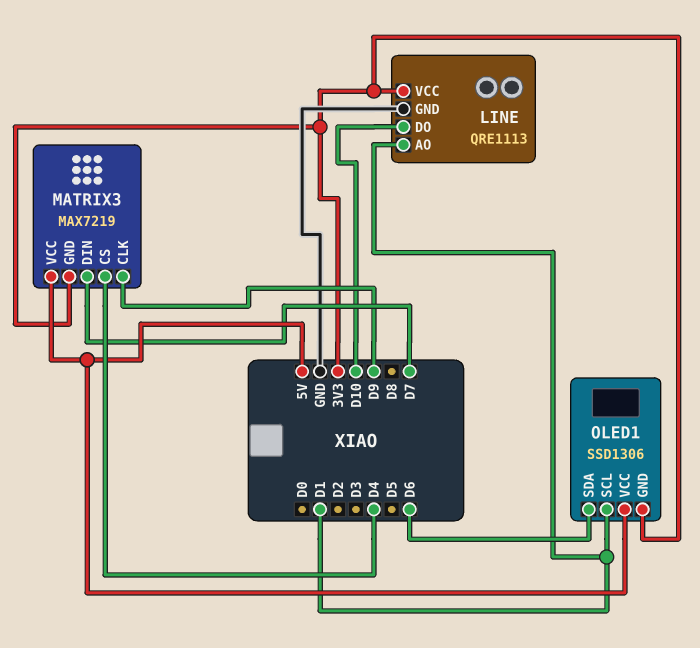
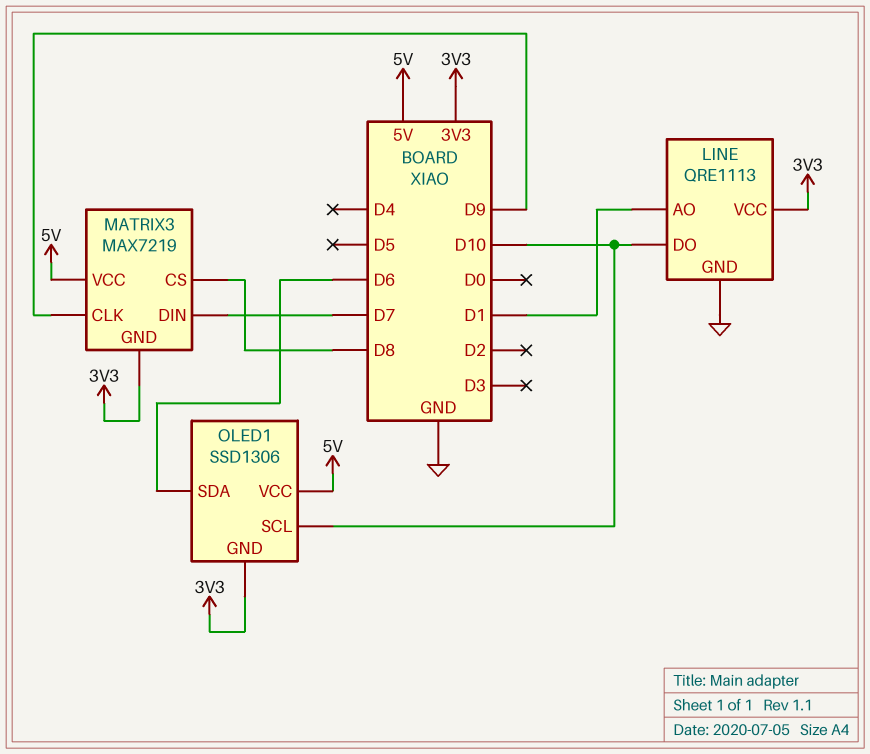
MATRIX3 pin CS: D4 -> D8
OLED1 pin SCL: D1 -> D10

